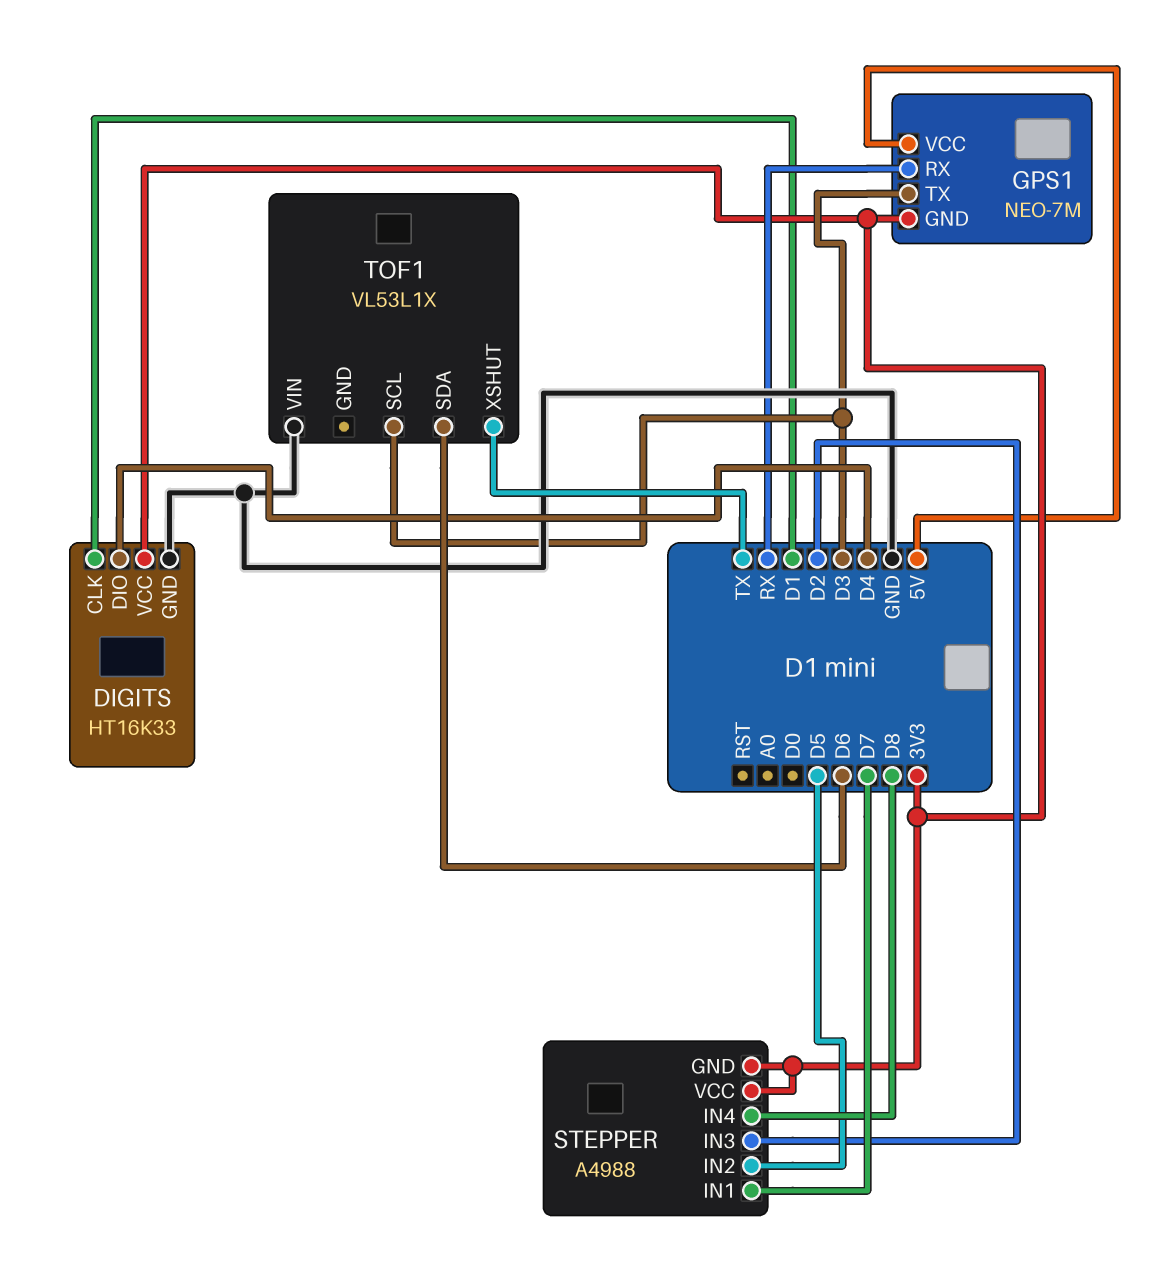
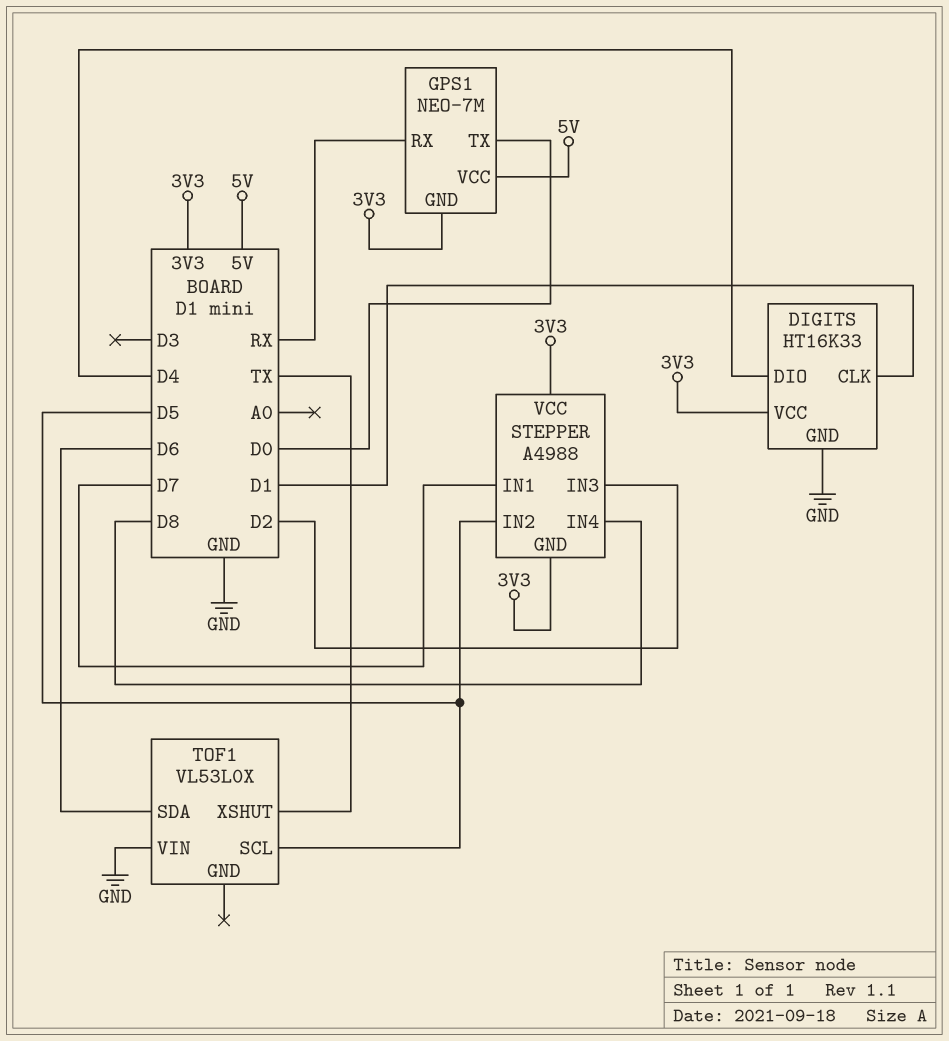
GPS1 pin TX: D3 -> D0
TOF1: VL53L1X -> VL53L0X
TOF1 pin SCL: D3 -> D5

